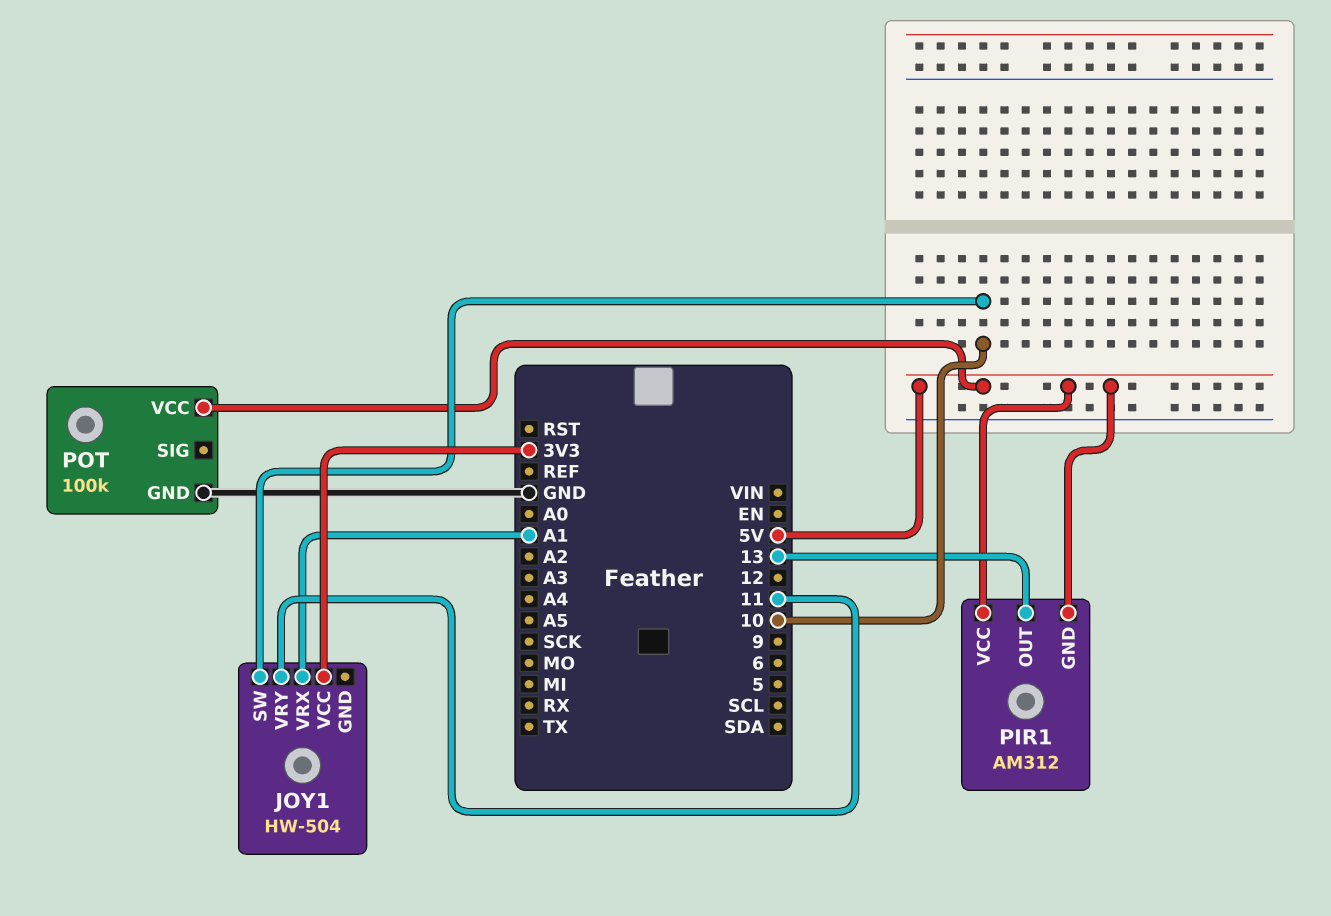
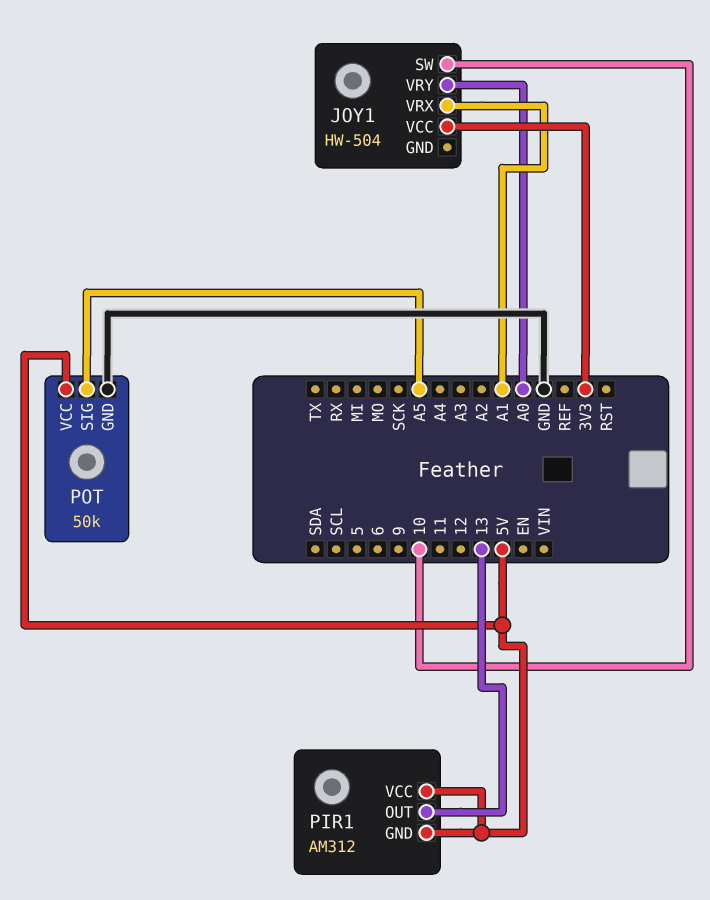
JOY1 pin VRY: 11 -> A0
POT: 100k -> 50k
POT pin SIG: none -> A5

